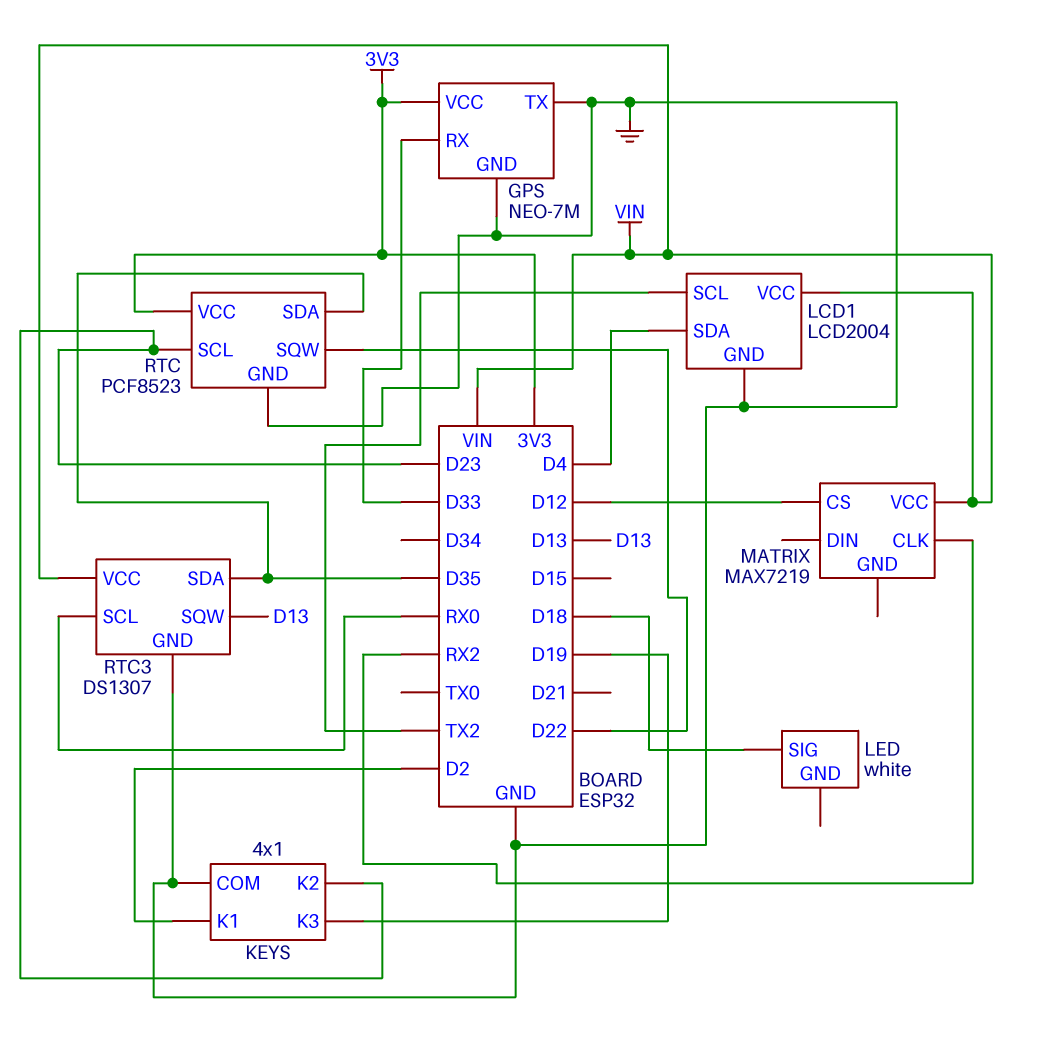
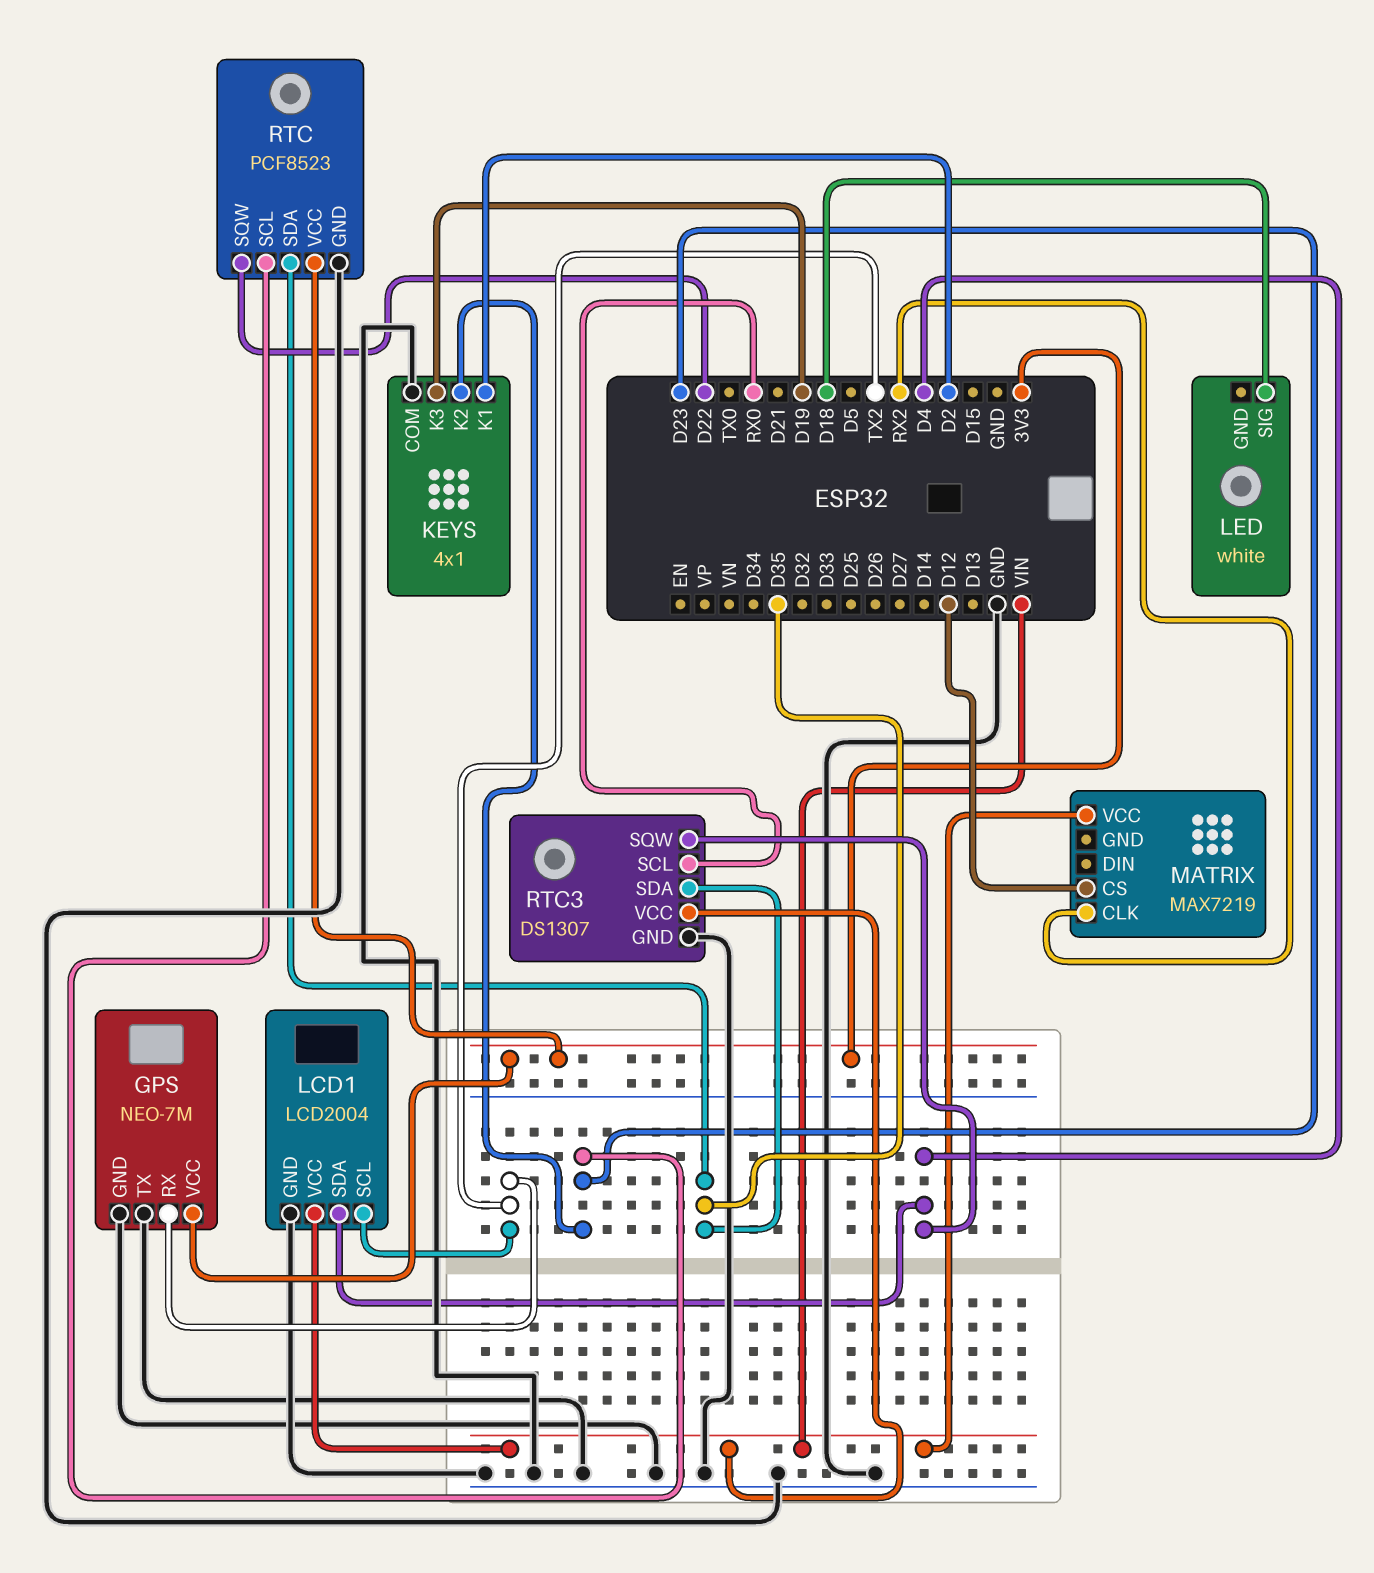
GPS pin RX: D33 -> TX2
RTC3 pin SQW: D13 -> D4

